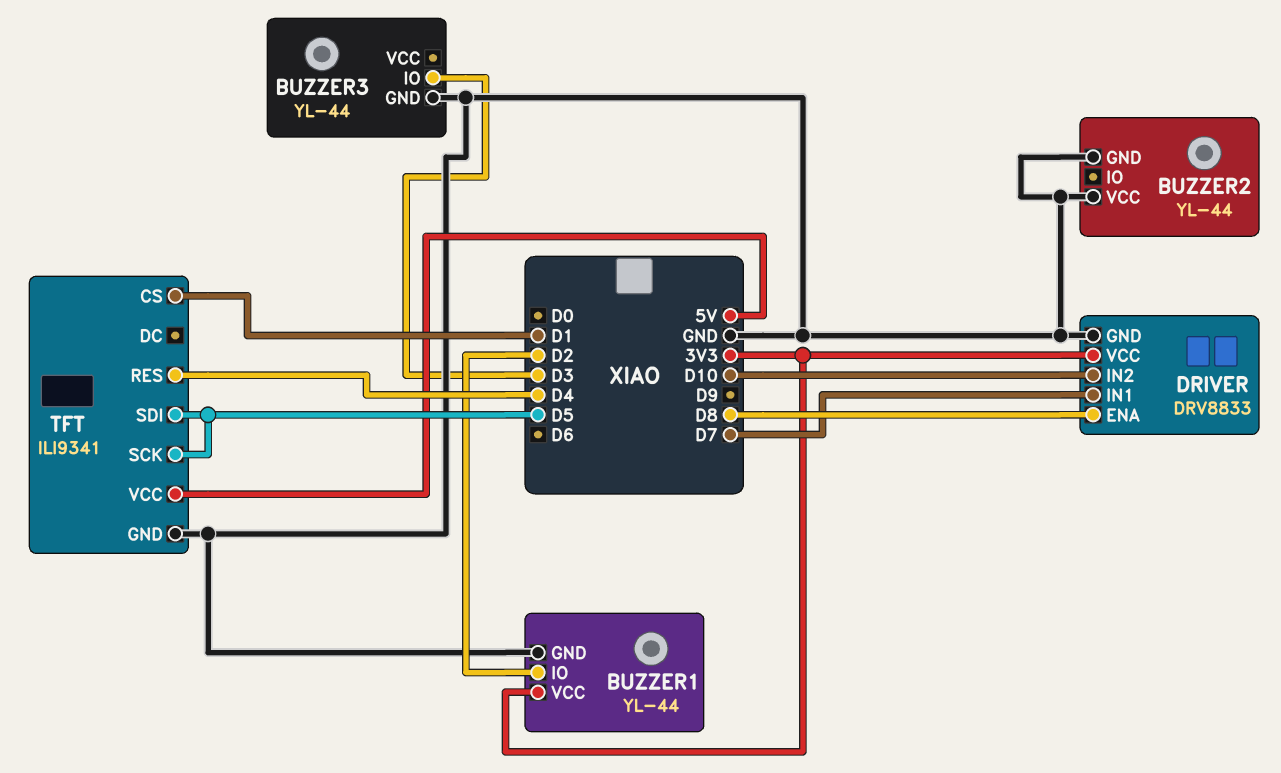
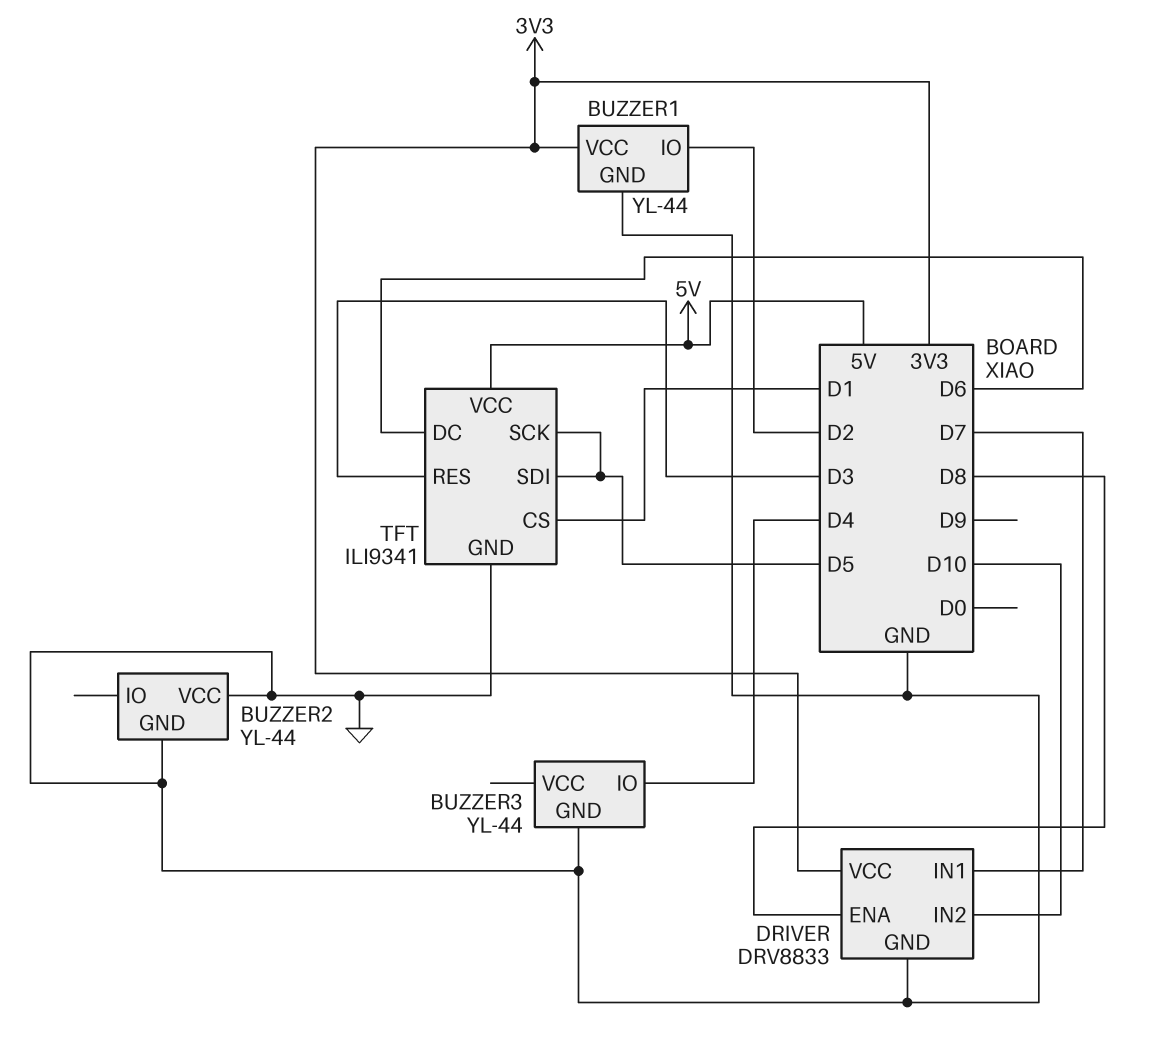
BUZZER3 pin IO: D3 -> D4
TFT pin DC: none -> D6
TFT pin RES: D4 -> D3

